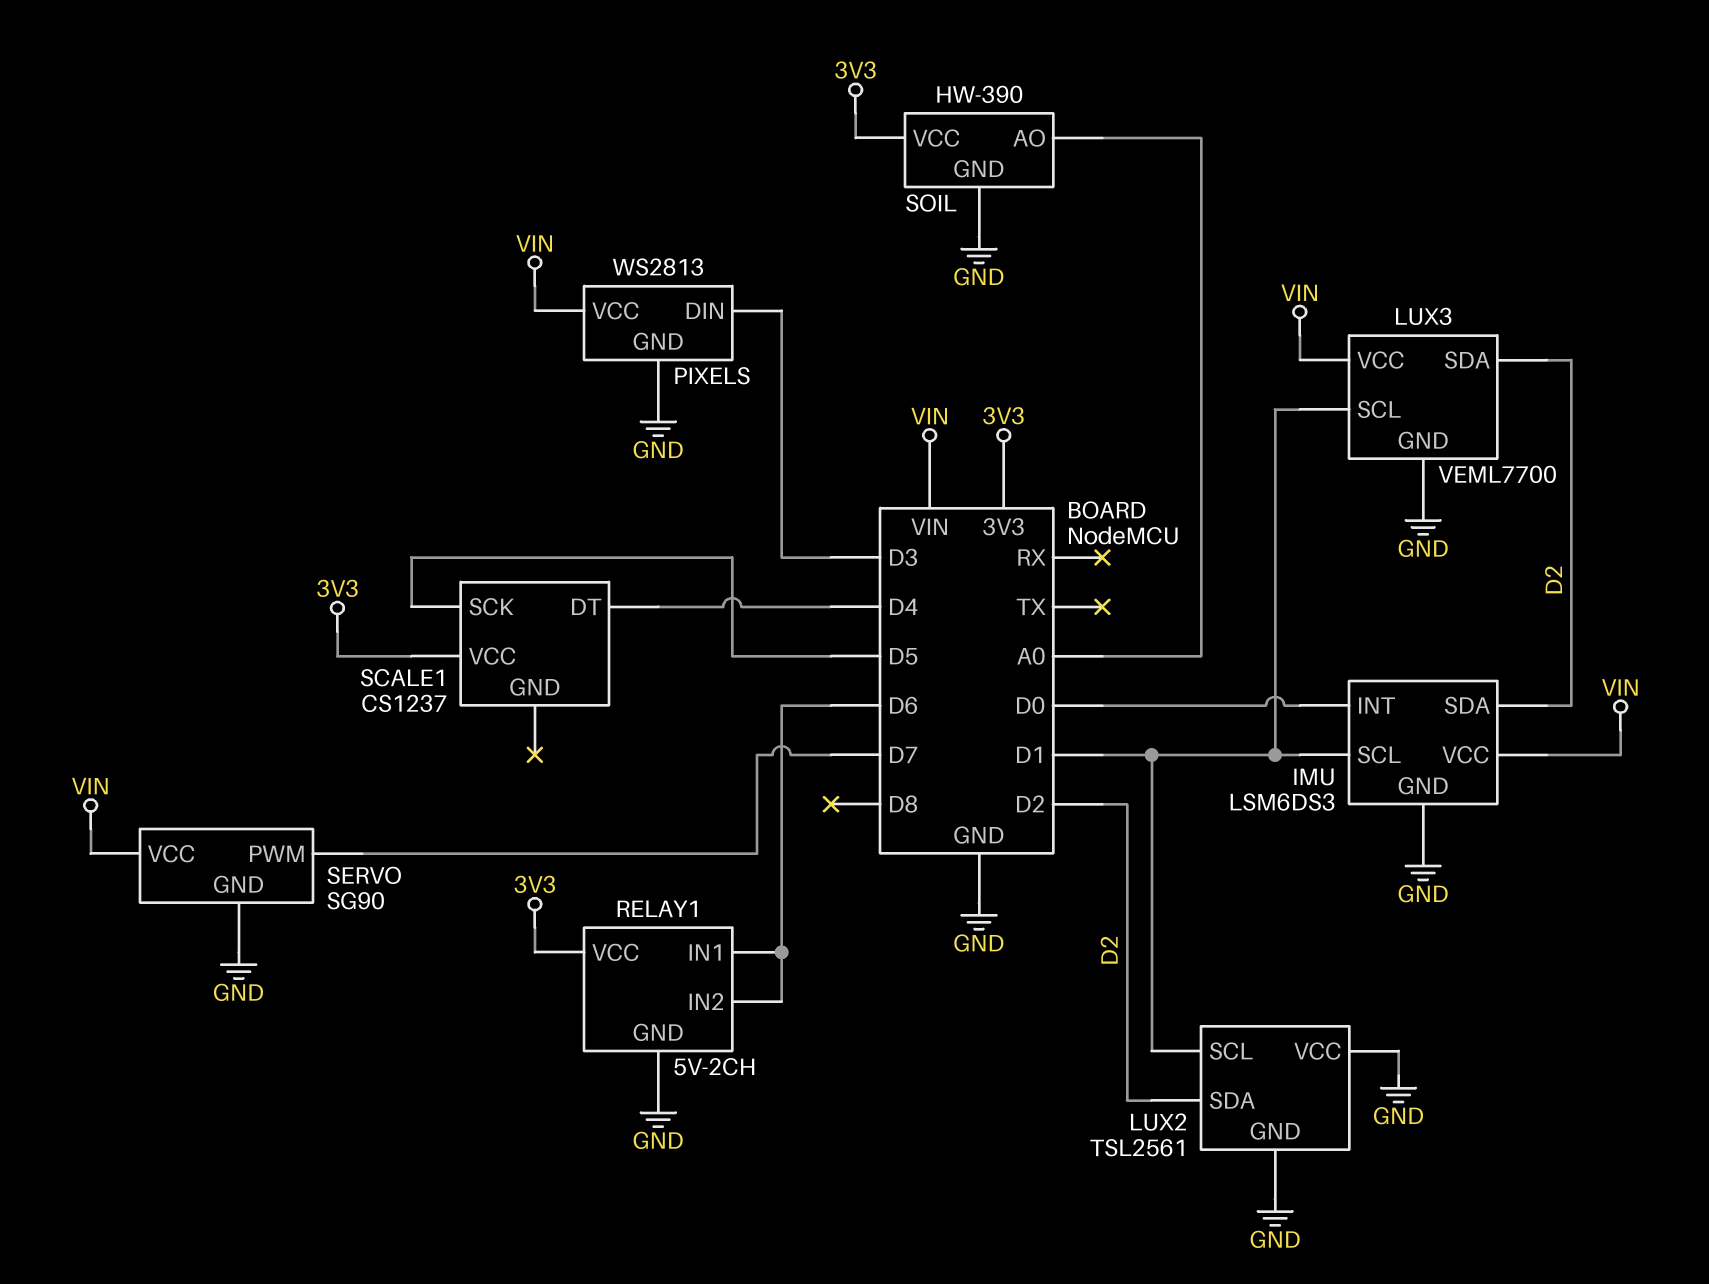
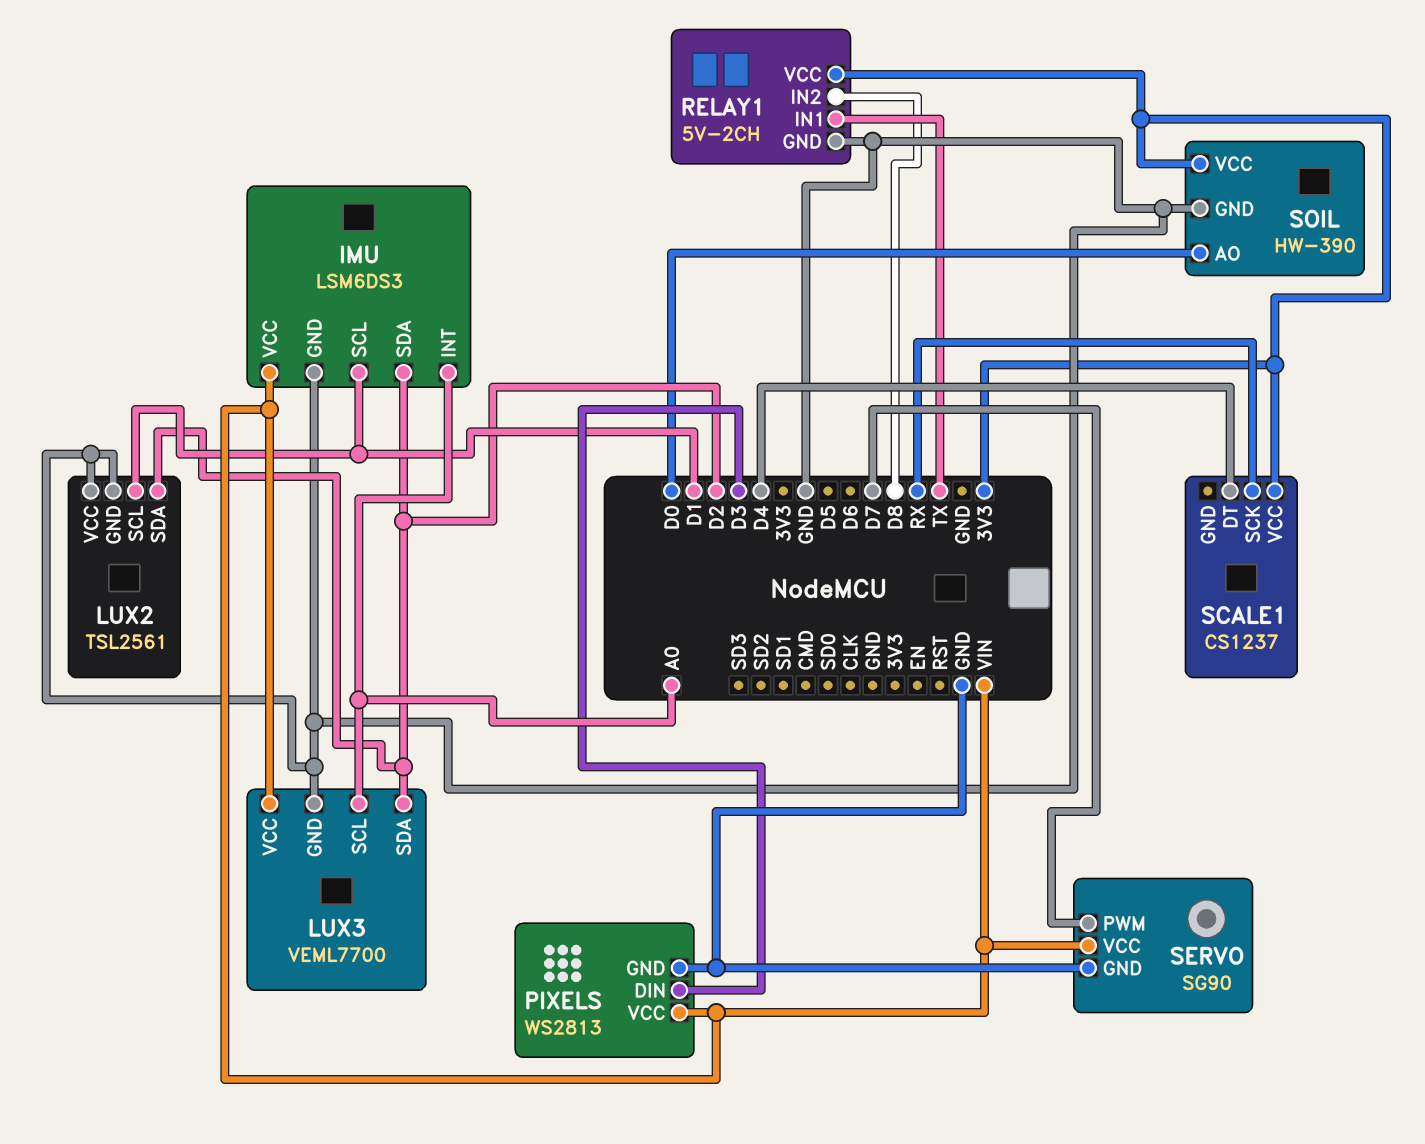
IMU pin INT: D0 -> A0
LUX3 pin SCL: D1 -> A0
RELAY1 pin IN1: D6 -> TX
RELAY1 pin IN2: D6 -> D8
SCALE1 pin SCK: D5 -> RX
SOIL pin AO: A0 -> D0

